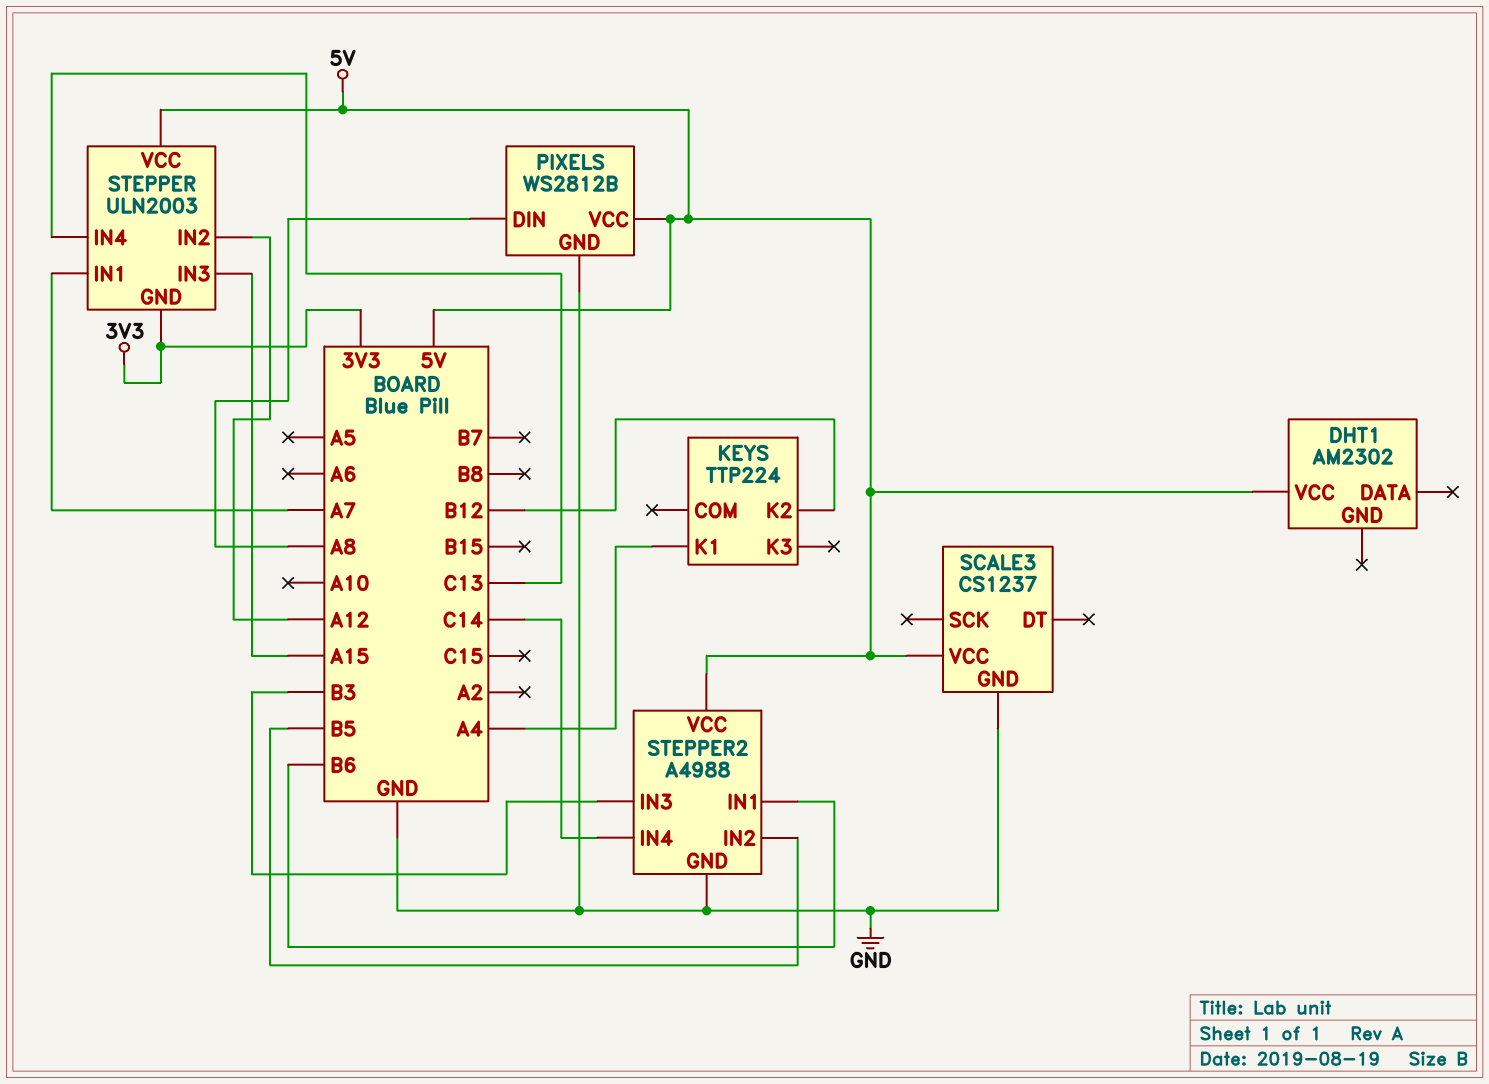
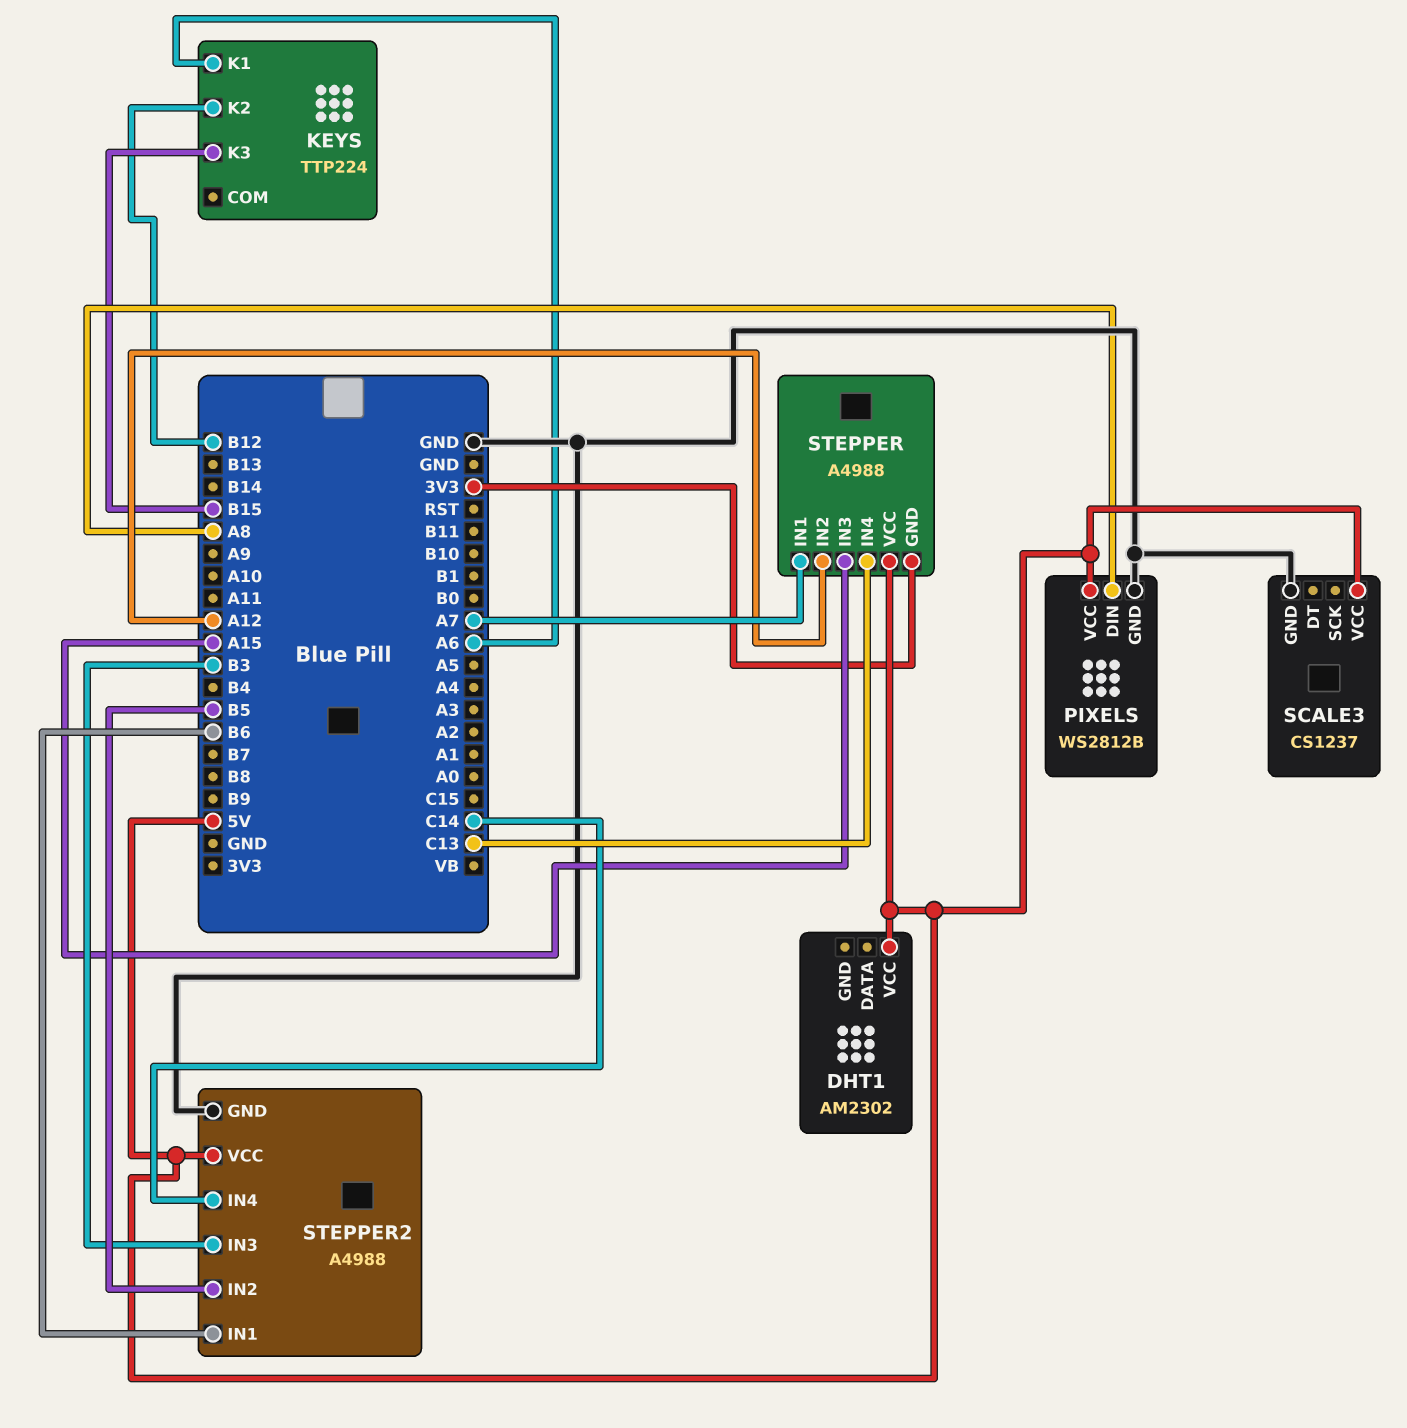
KEYS pin K1: A4 -> A6
KEYS pin K3: none -> B15
STEPPER: ULN2003 -> A4988

